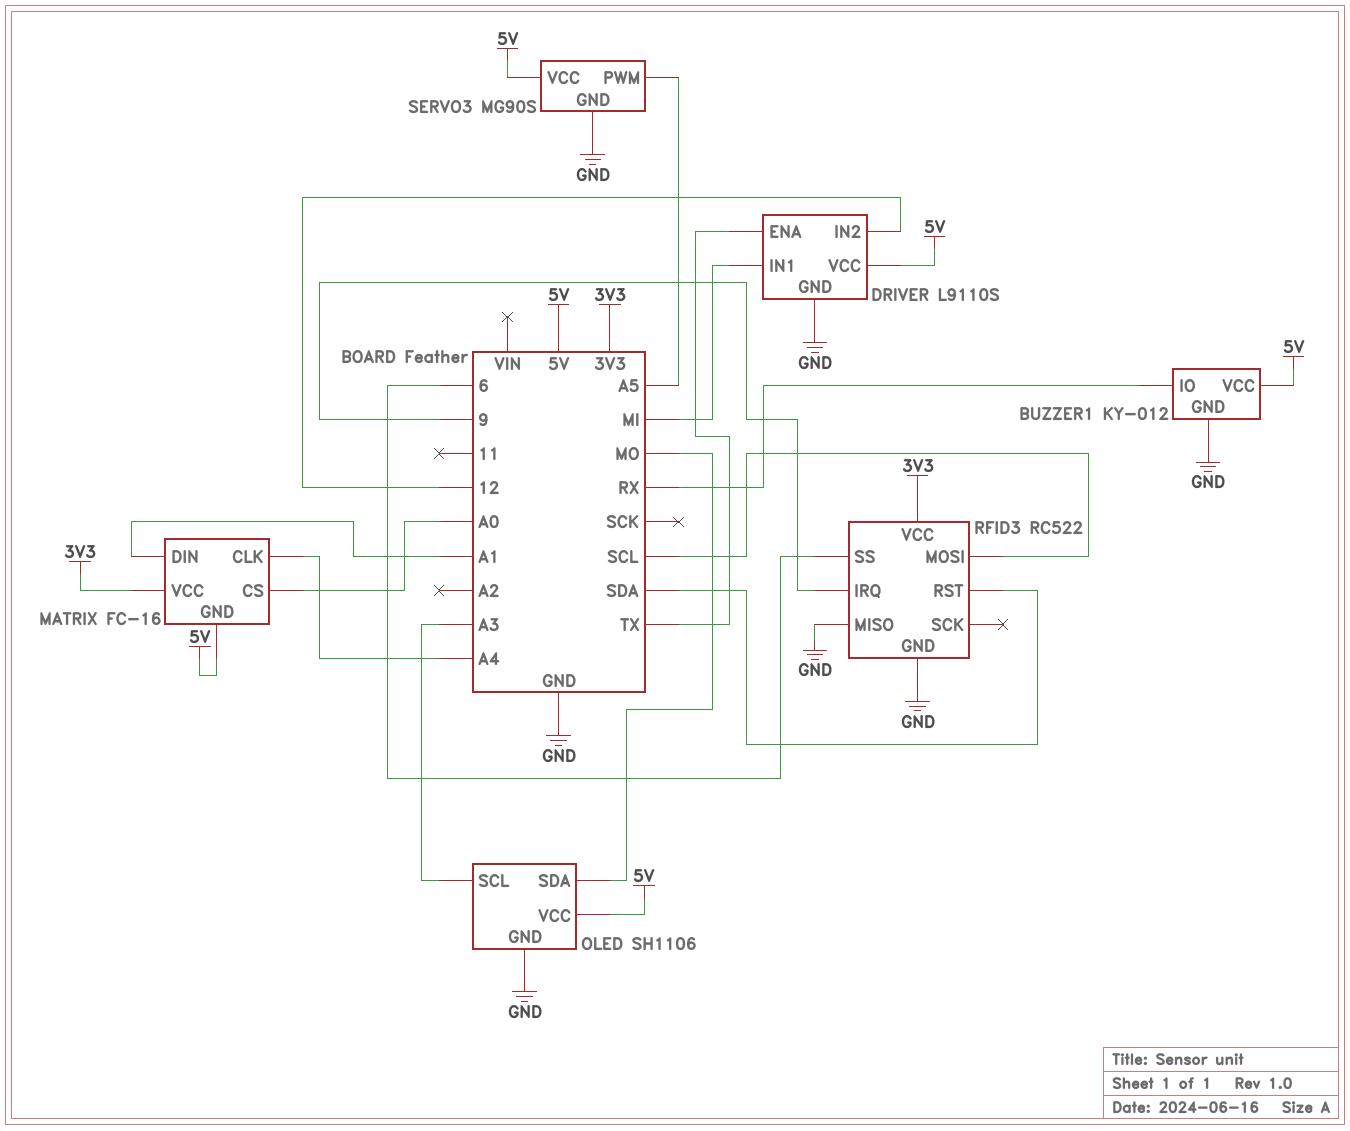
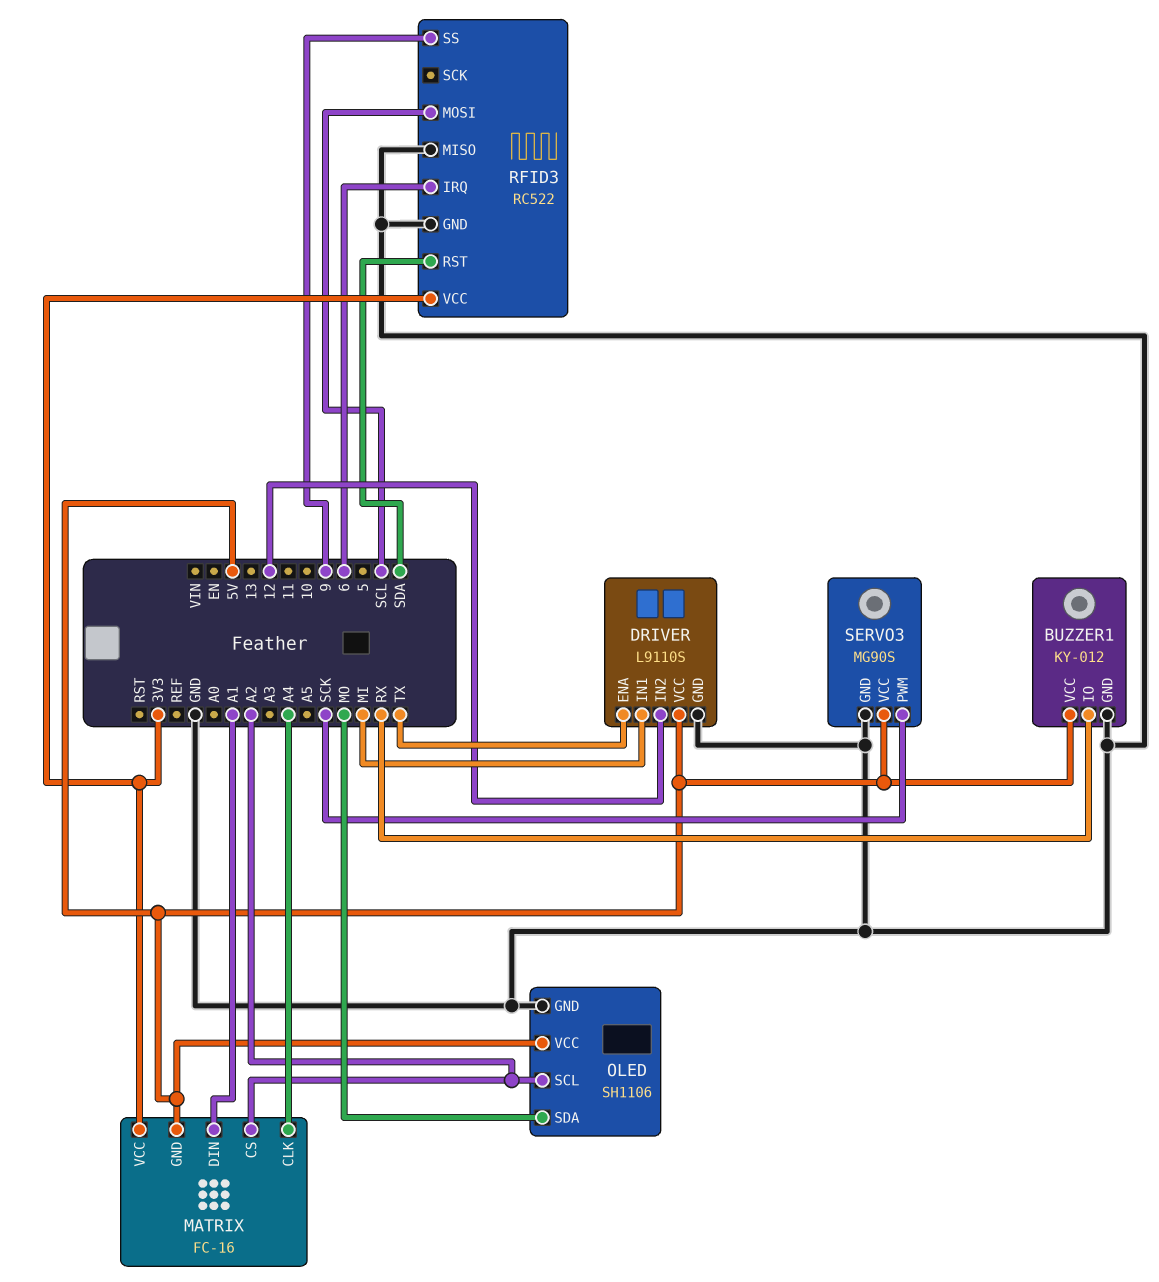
MATRIX pin CS: A0 -> A2
OLED pin SCL: A3 -> A2
RFID3 pin IRQ: 9 -> 6
RFID3 pin SS: 6 -> 9
SERVO3 pin PWM: A5 -> SCK

